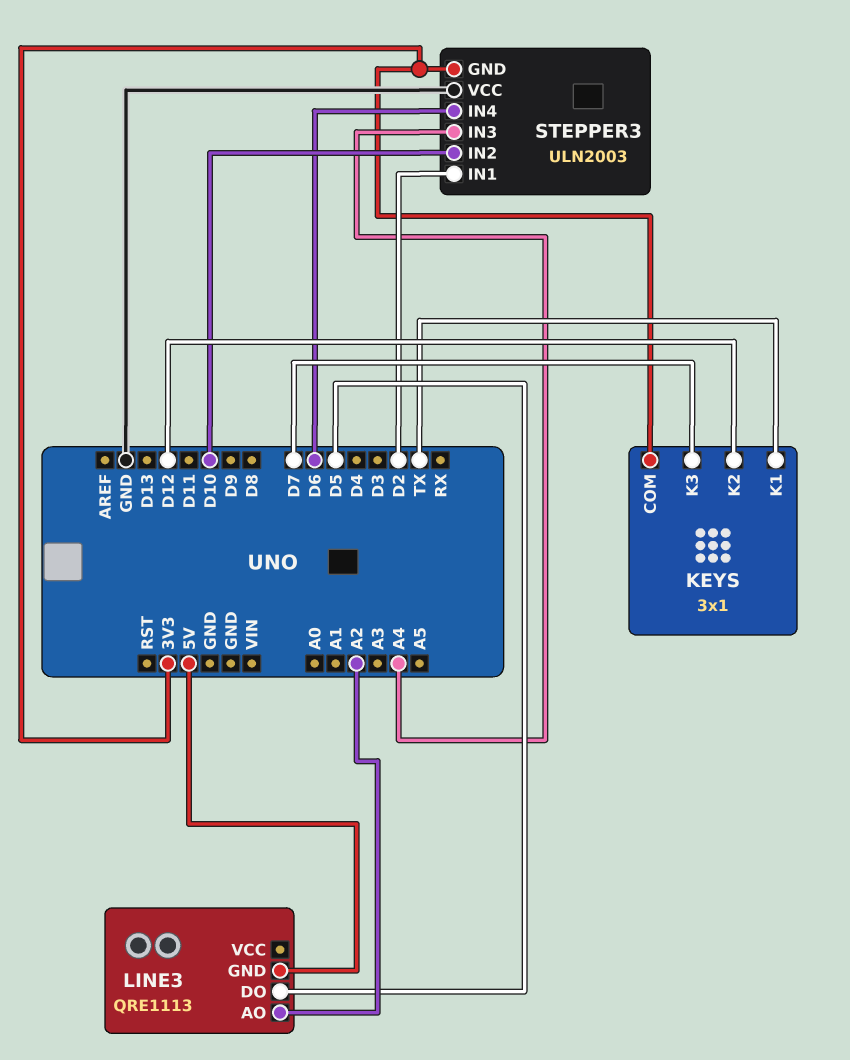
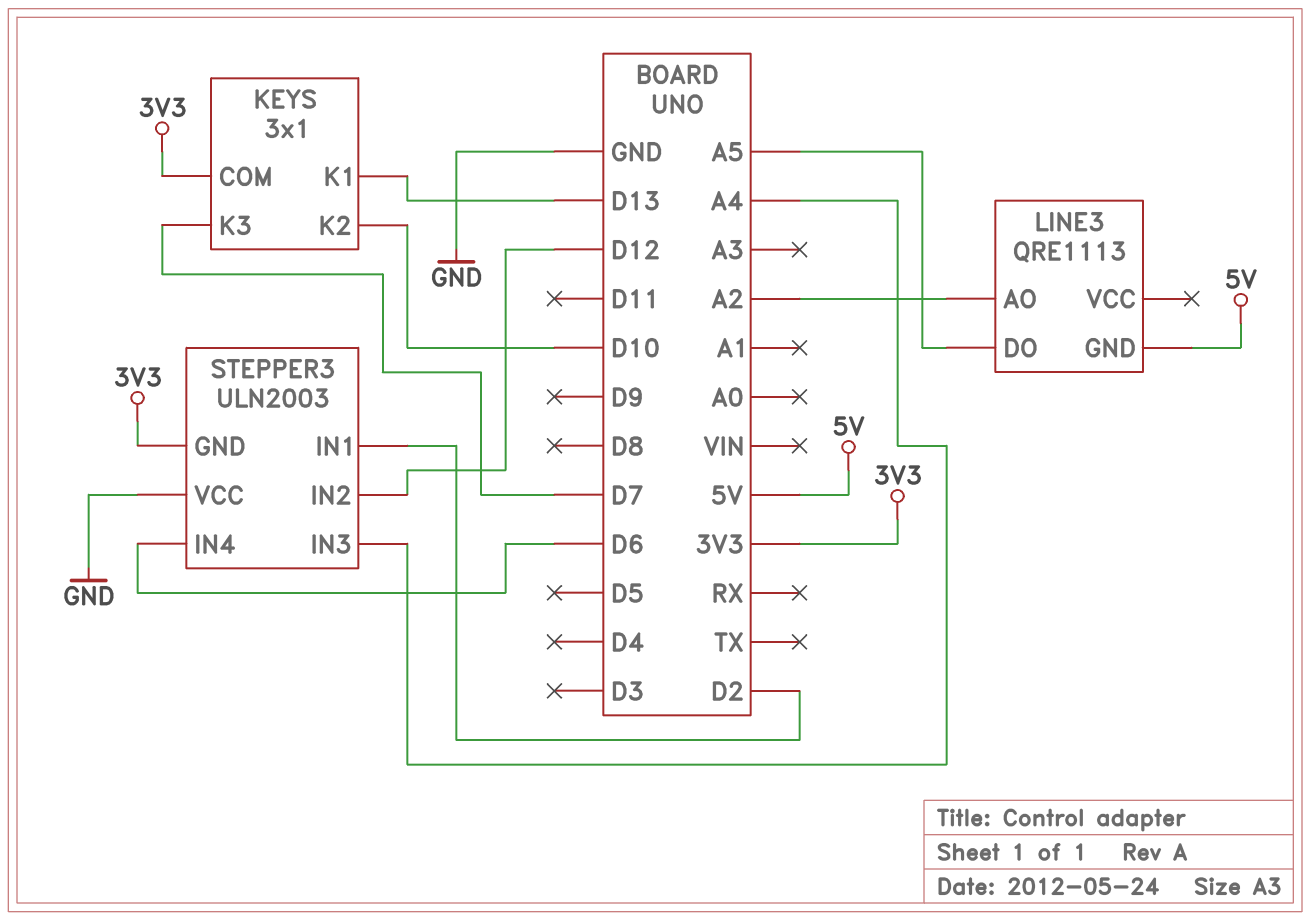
KEYS pin K1: TX -> D13
KEYS pin K2: D12 -> D10
LINE3 pin DO: D5 -> A5
STEPPER3 pin IN2: D10 -> D12

